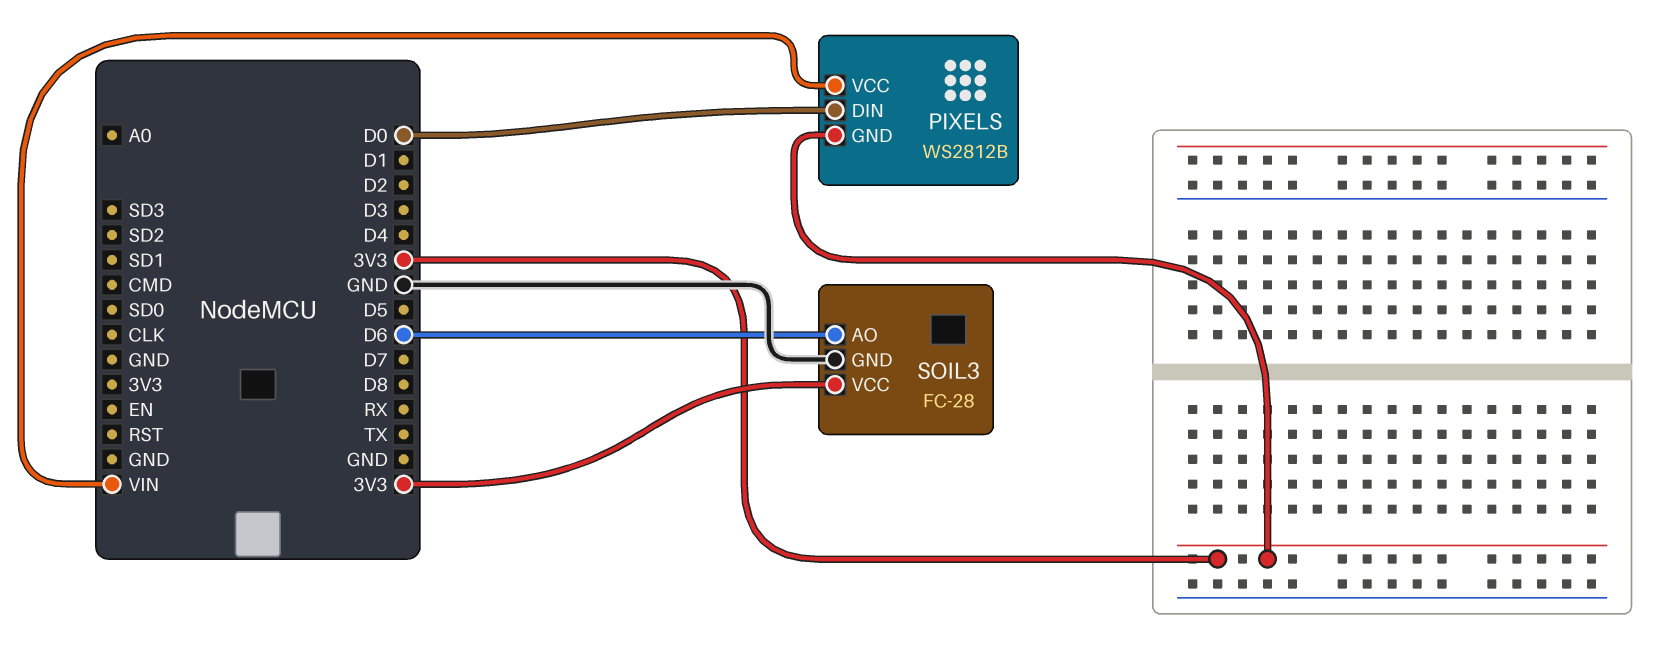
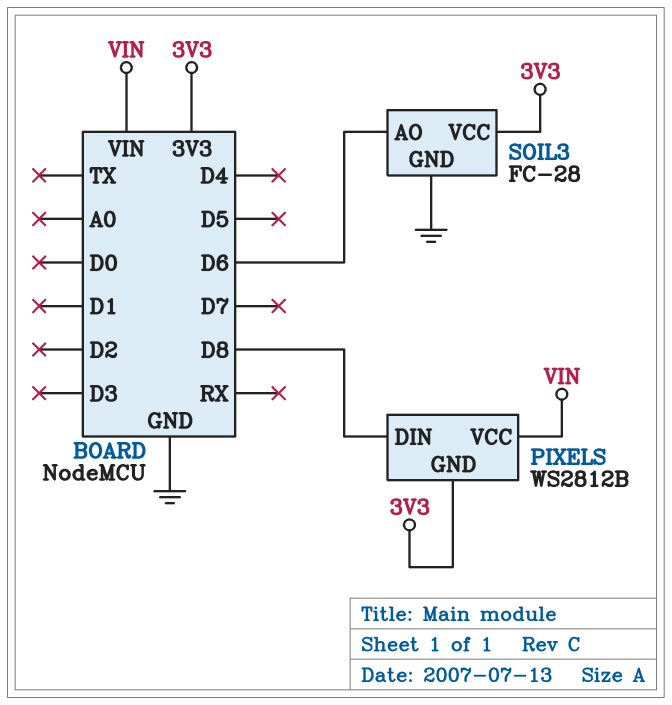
PIXELS pin DIN: D0 -> D8

